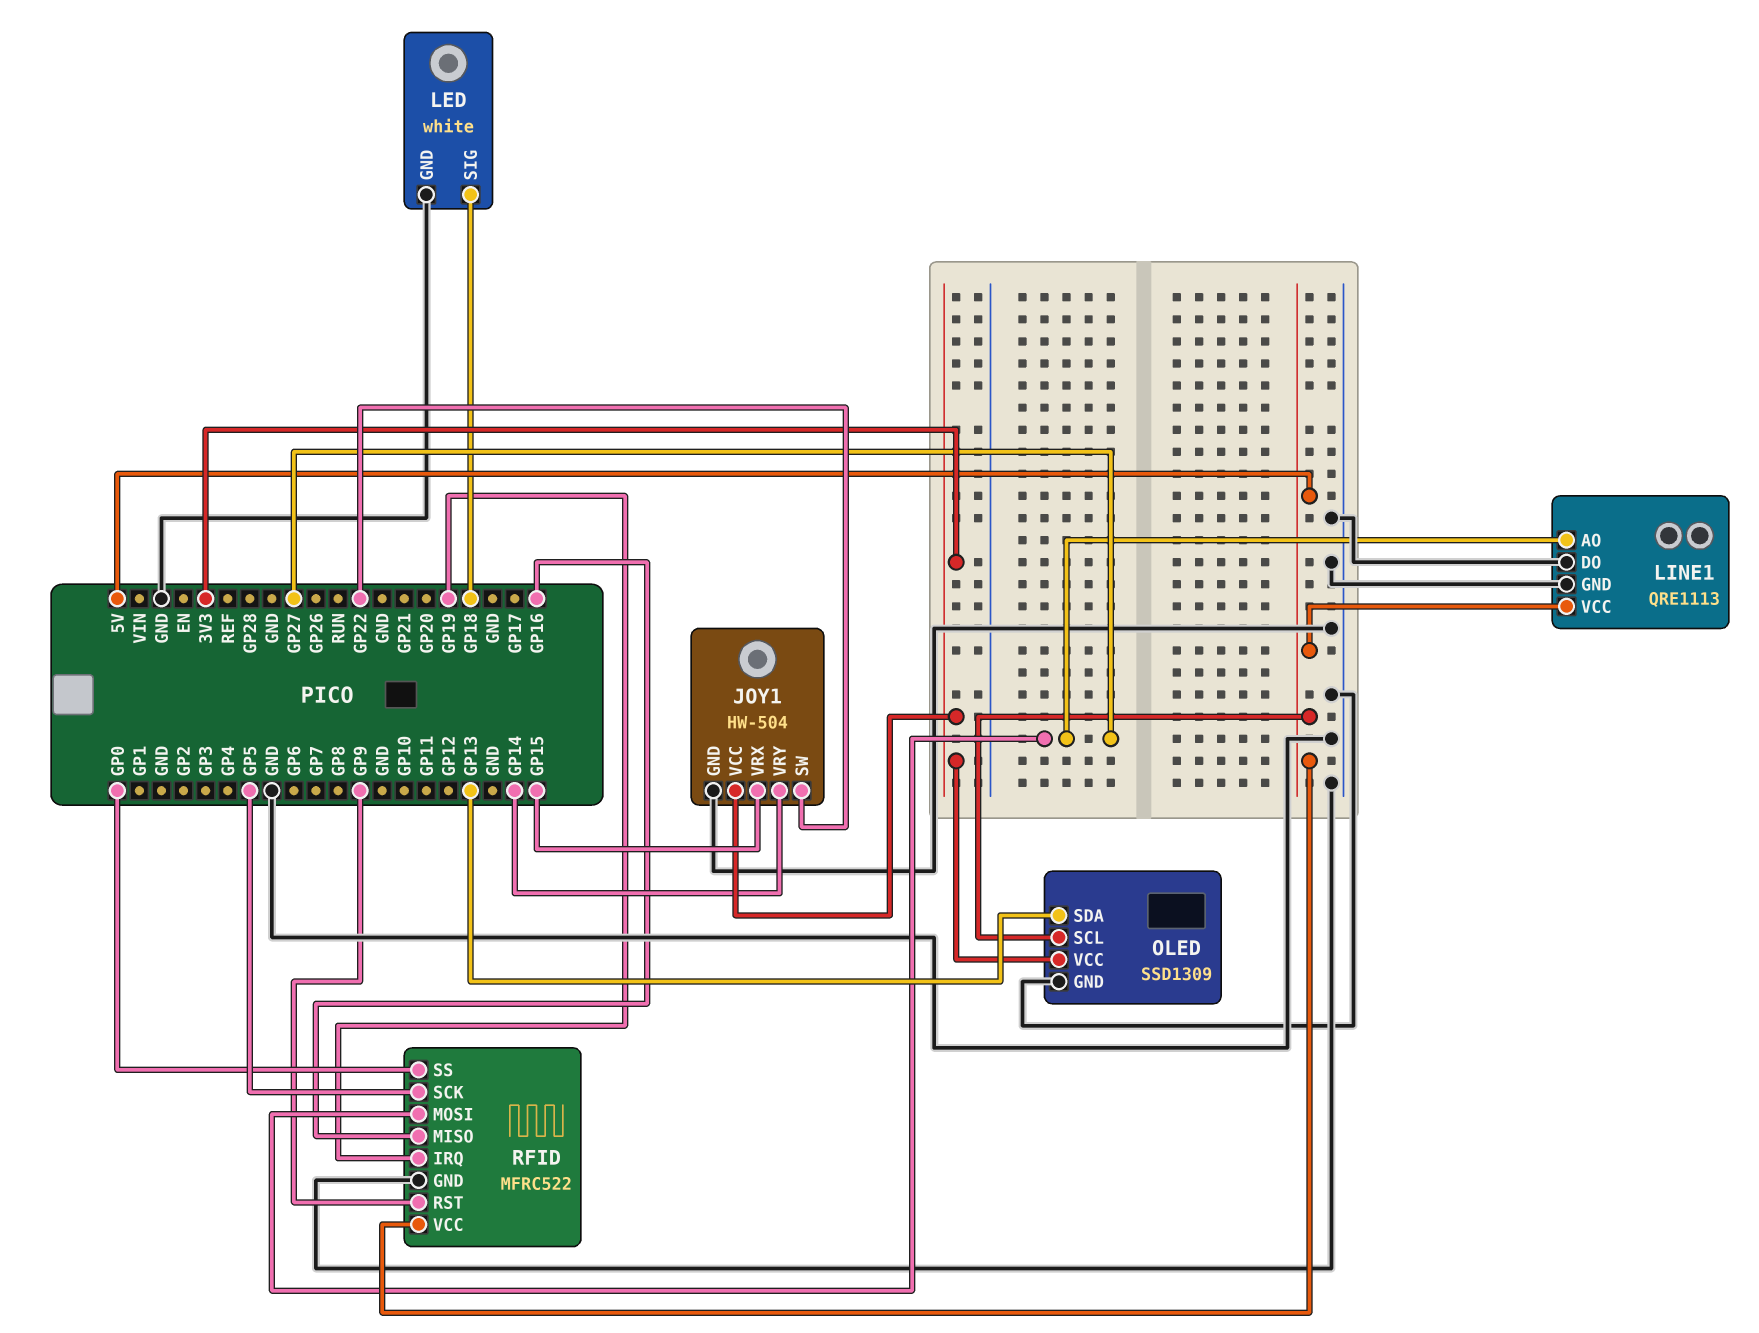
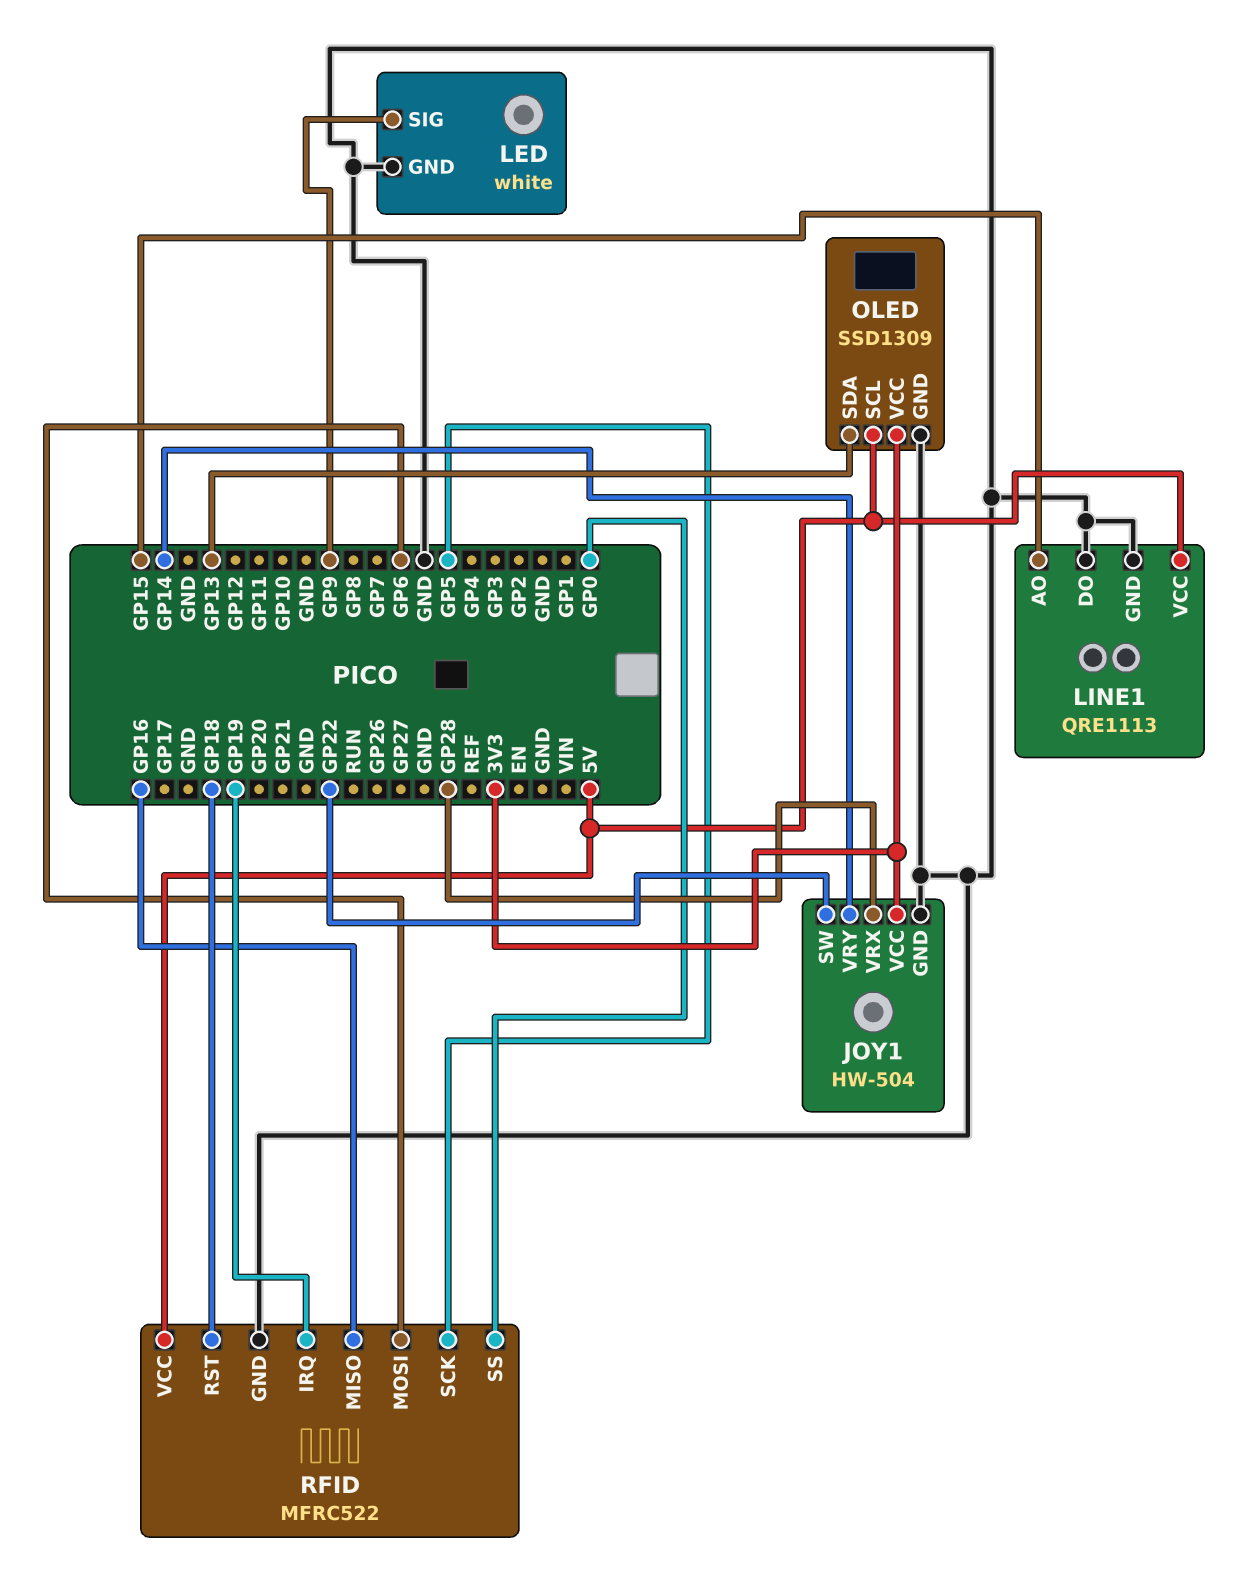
JOY1 pin VRX: GP15 -> GP28
LED pin SIG: GP18 -> GP9
LINE1 pin AO: GP27 -> GP15
RFID pin MOSI: GP27 -> GP6
RFID pin RST: GP9 -> GP18

